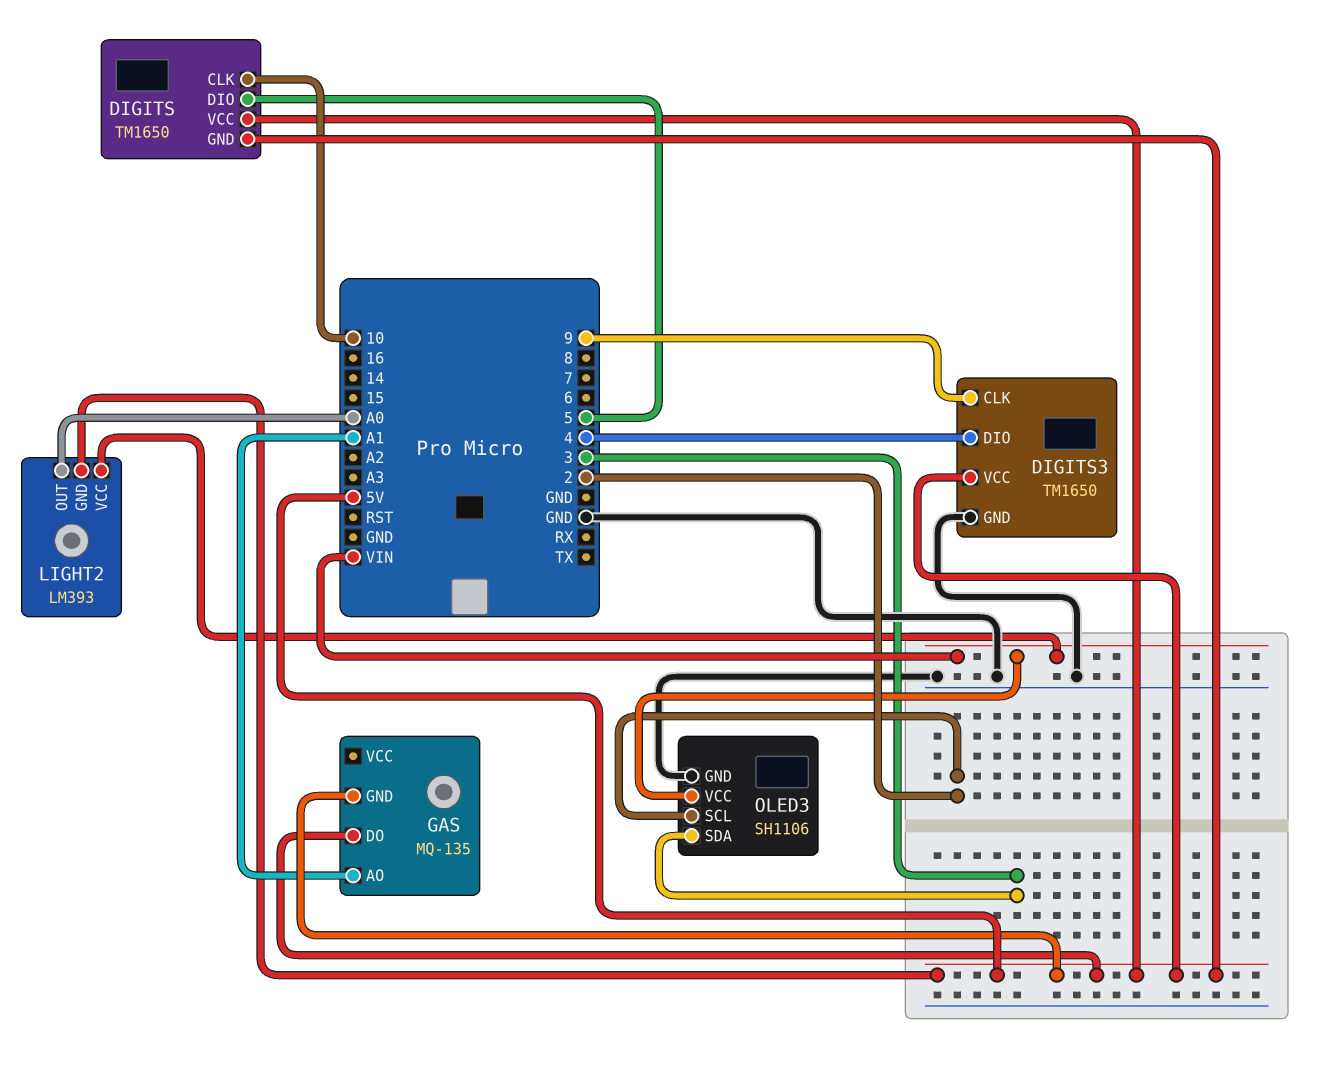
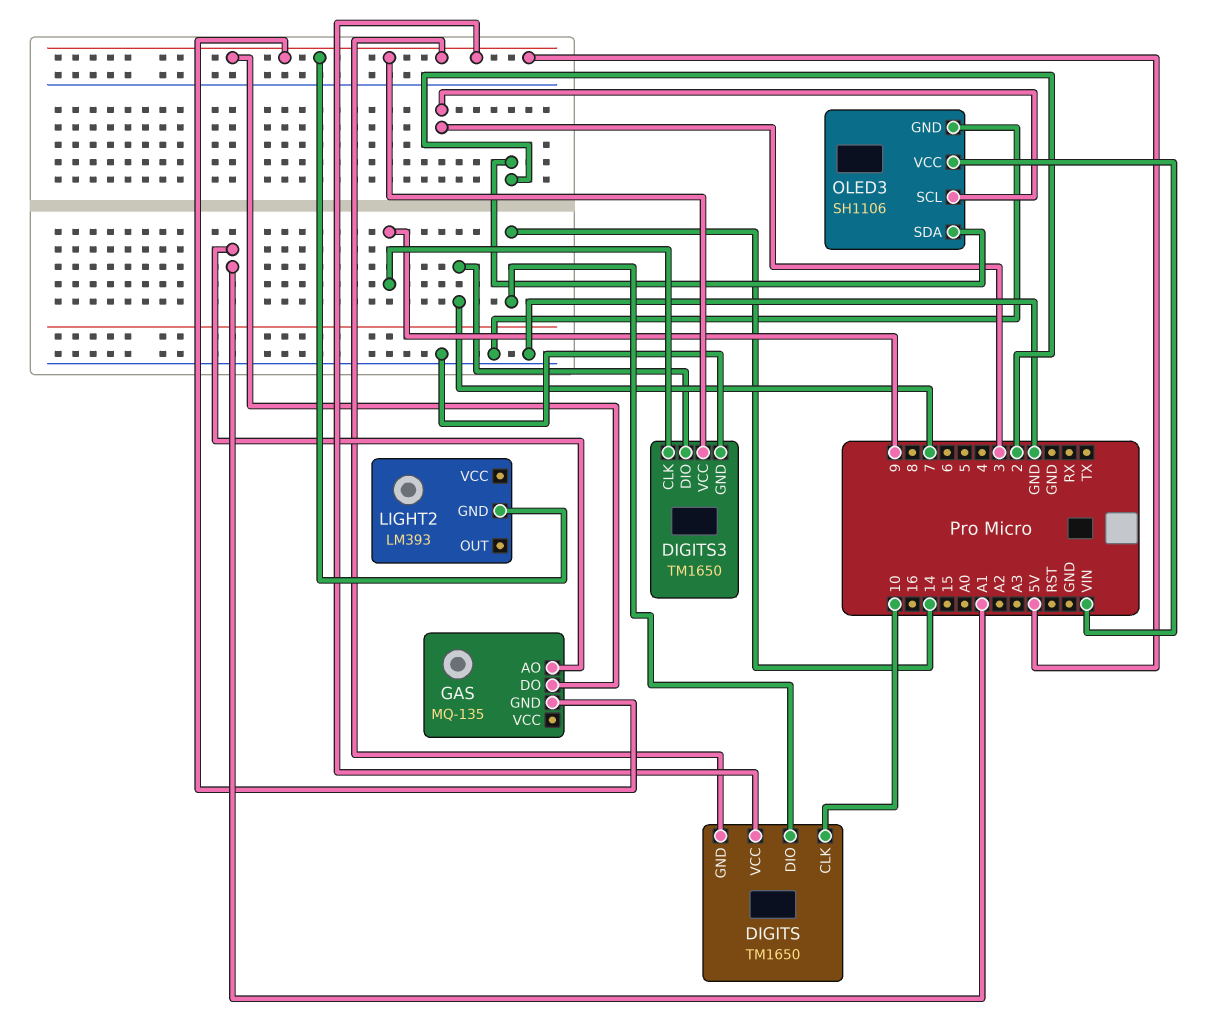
DIGITS pin DIO: 5 -> 14
DIGITS3 pin DIO: 4 -> 7
LIGHT2 pin OUT: A0 -> none
LIGHT2 pin VCC: VIN -> none
OLED3 pin SCL: 2 -> 3
OLED3 pin SDA: 3 -> 2

